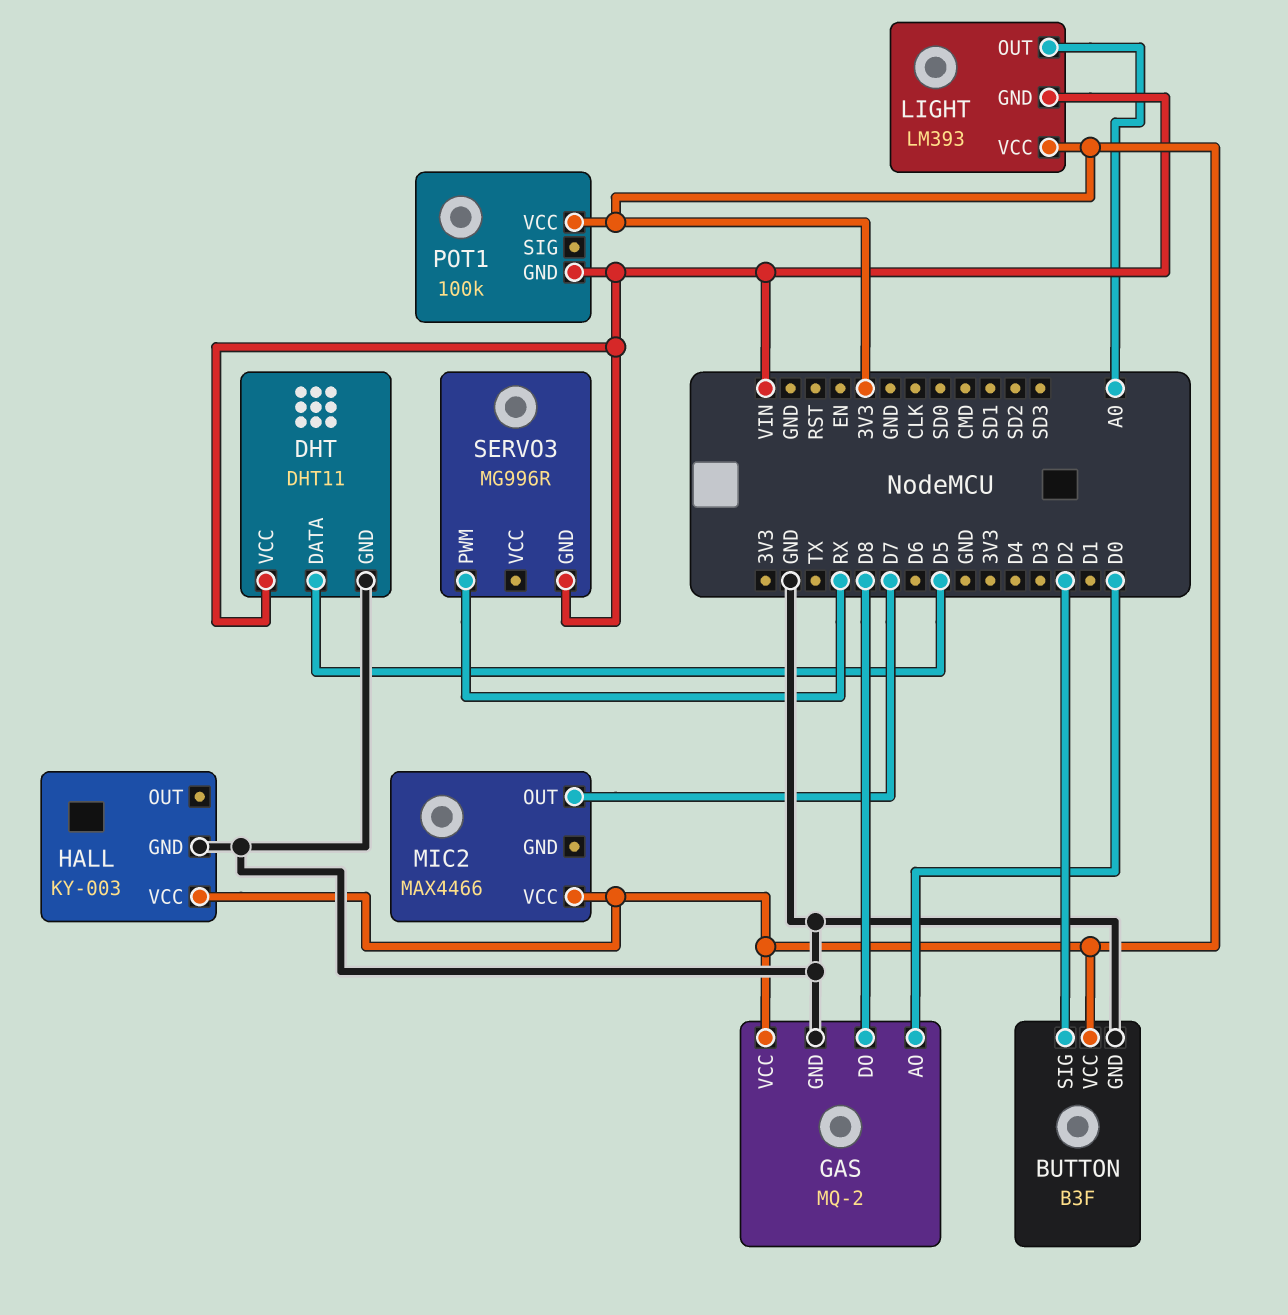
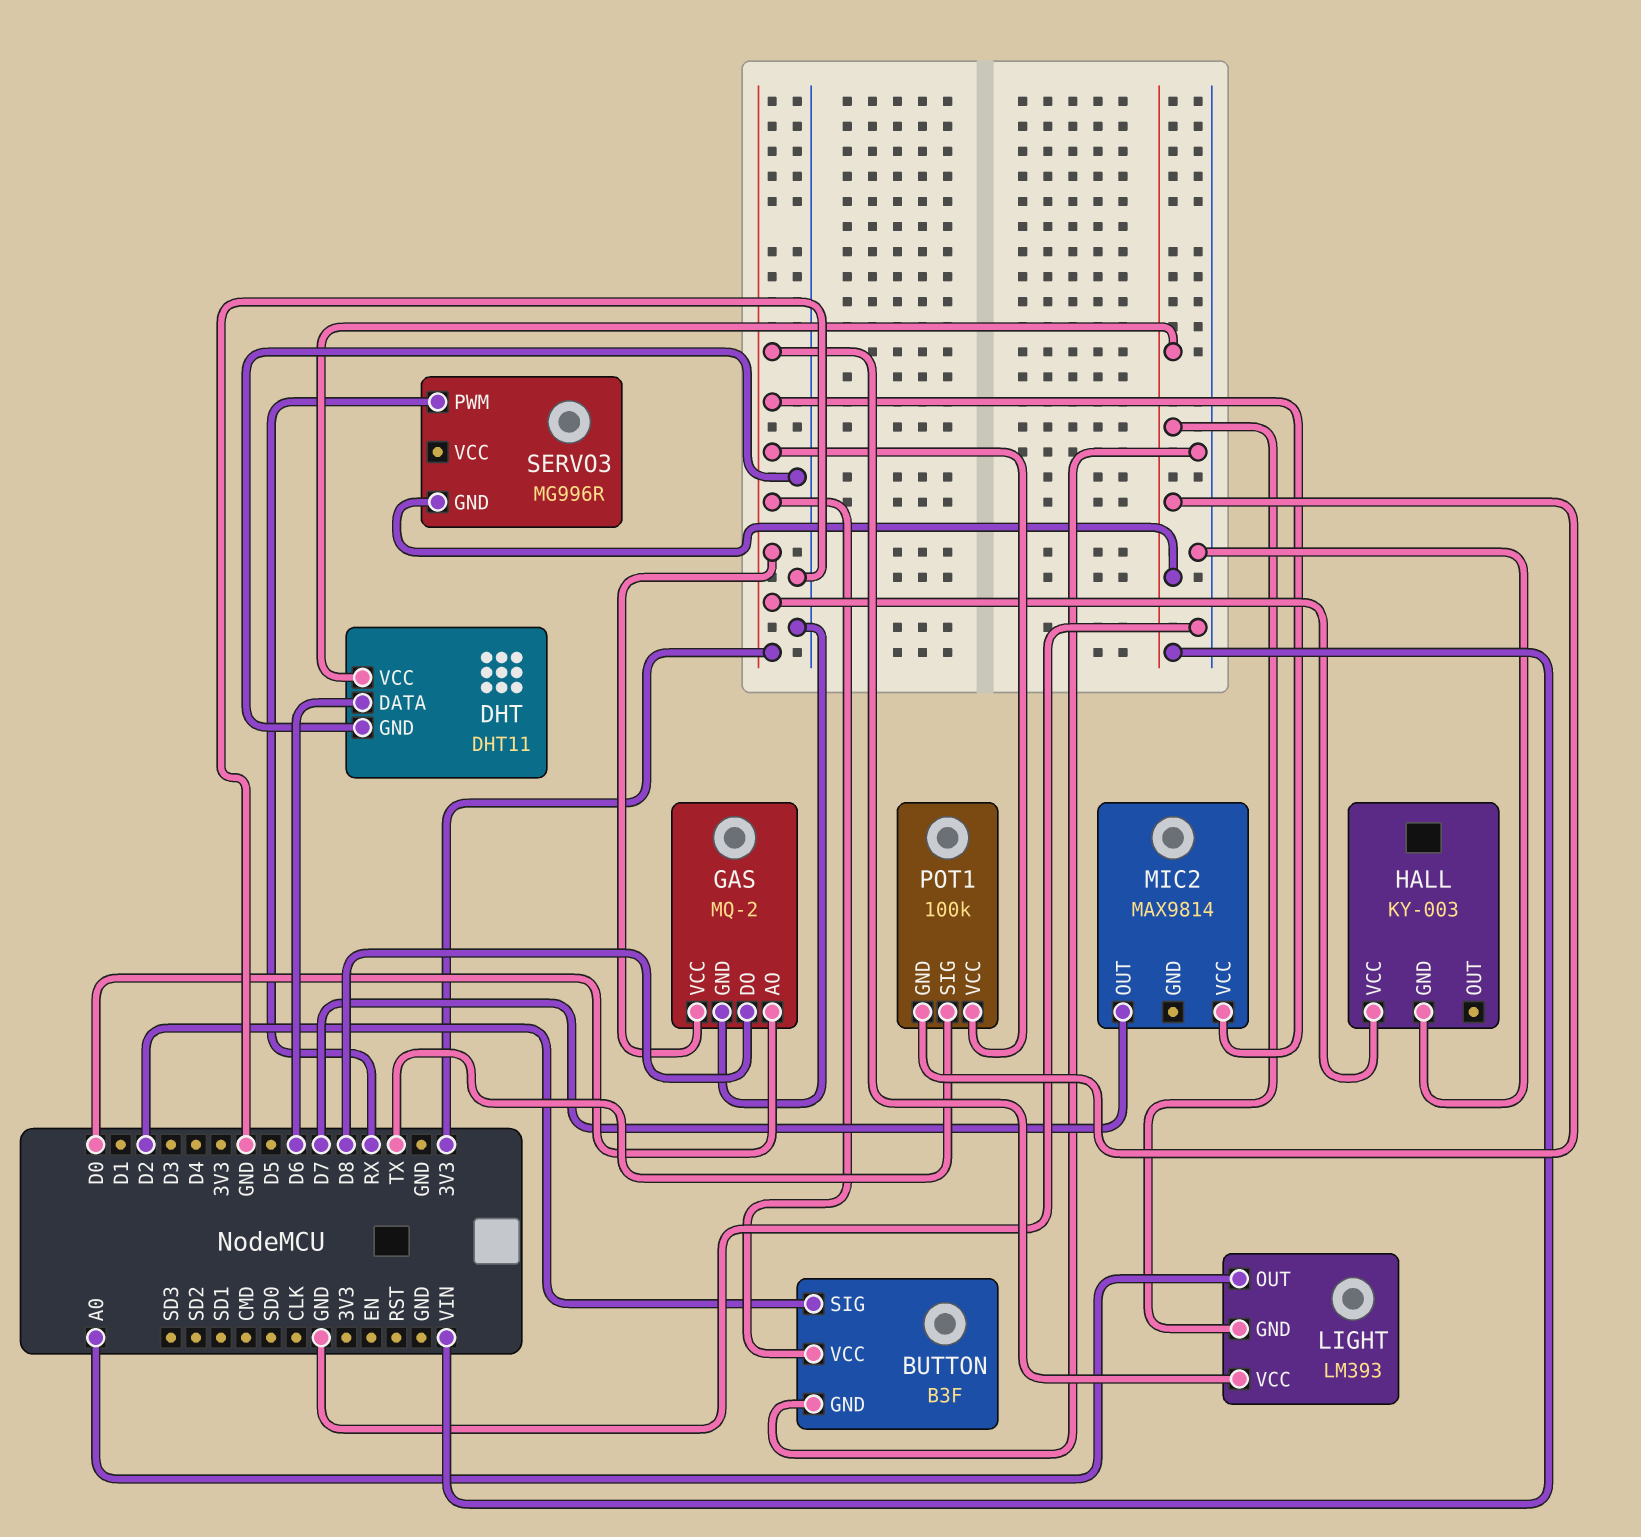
DHT pin DATA: D5 -> D6
MIC2: MAX4466 -> MAX9814
POT1 pin SIG: none -> TX

